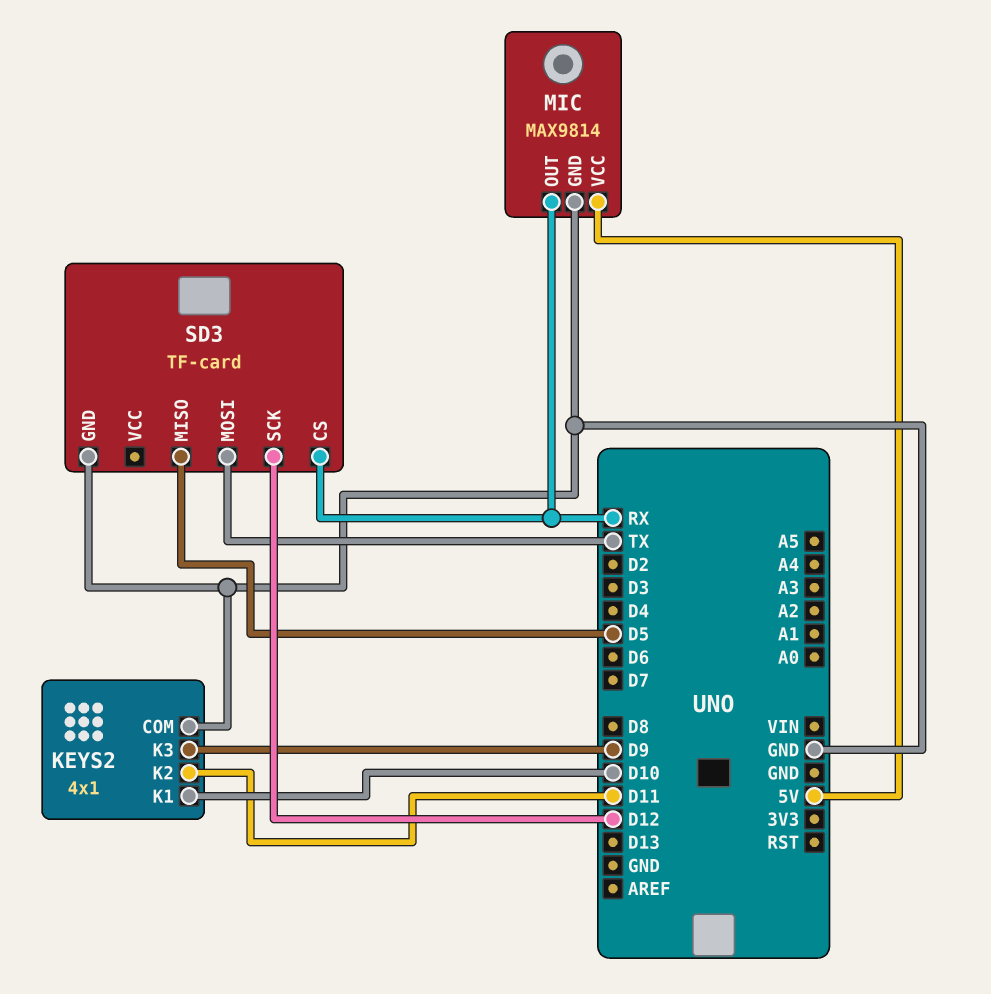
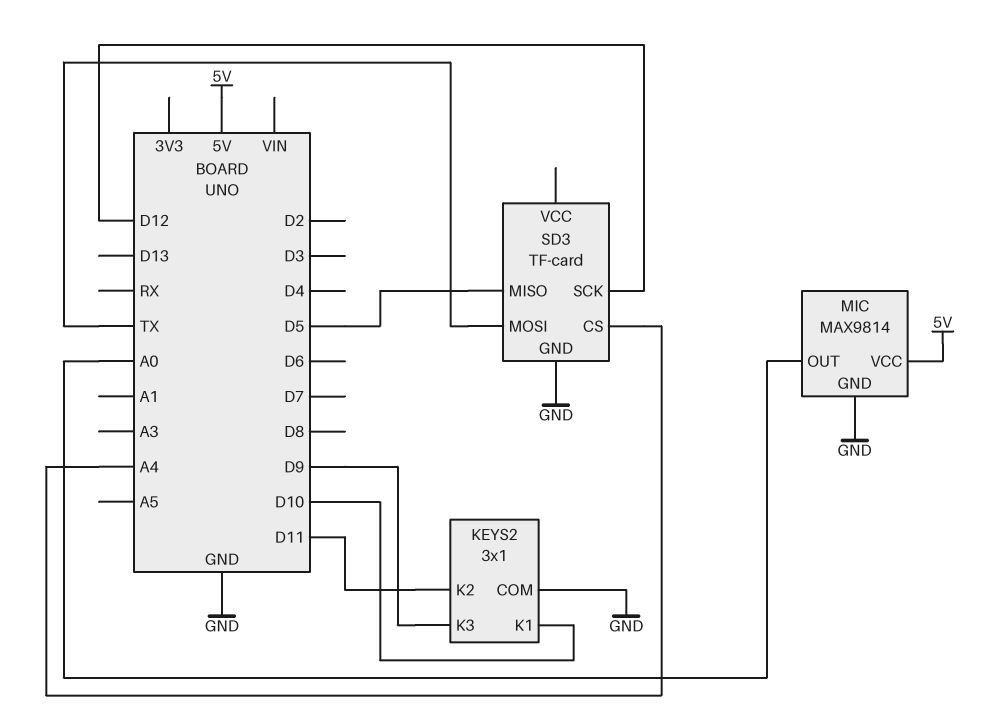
KEYS2: 4x1 -> 3x1
MIC pin OUT: RX -> A0
SD3 pin CS: RX -> A4

